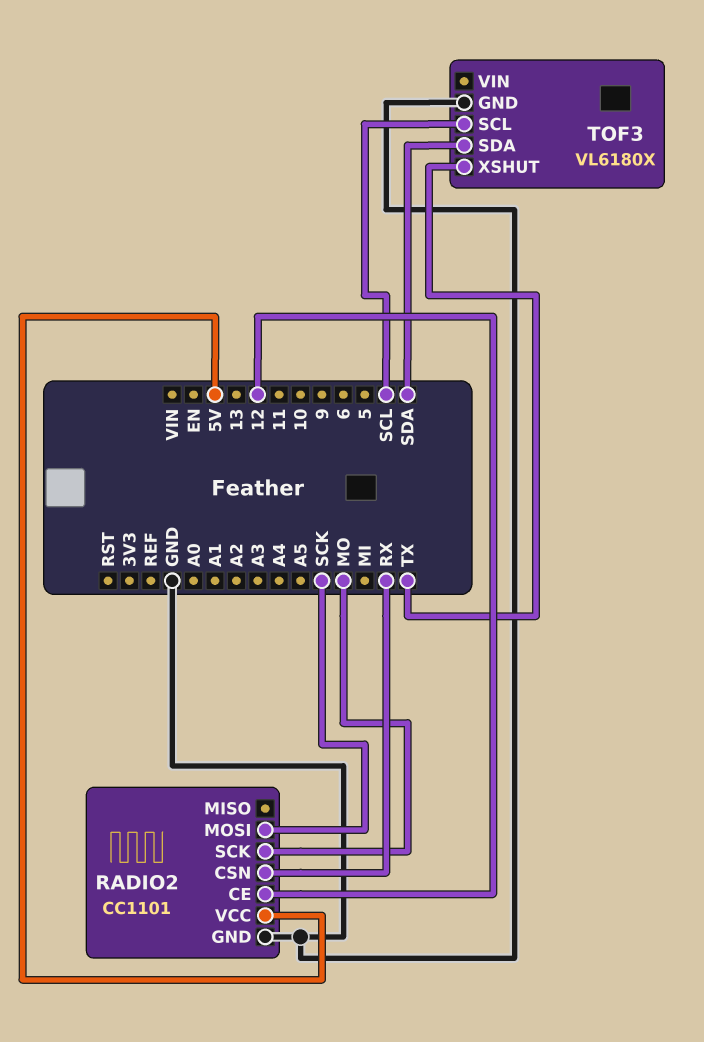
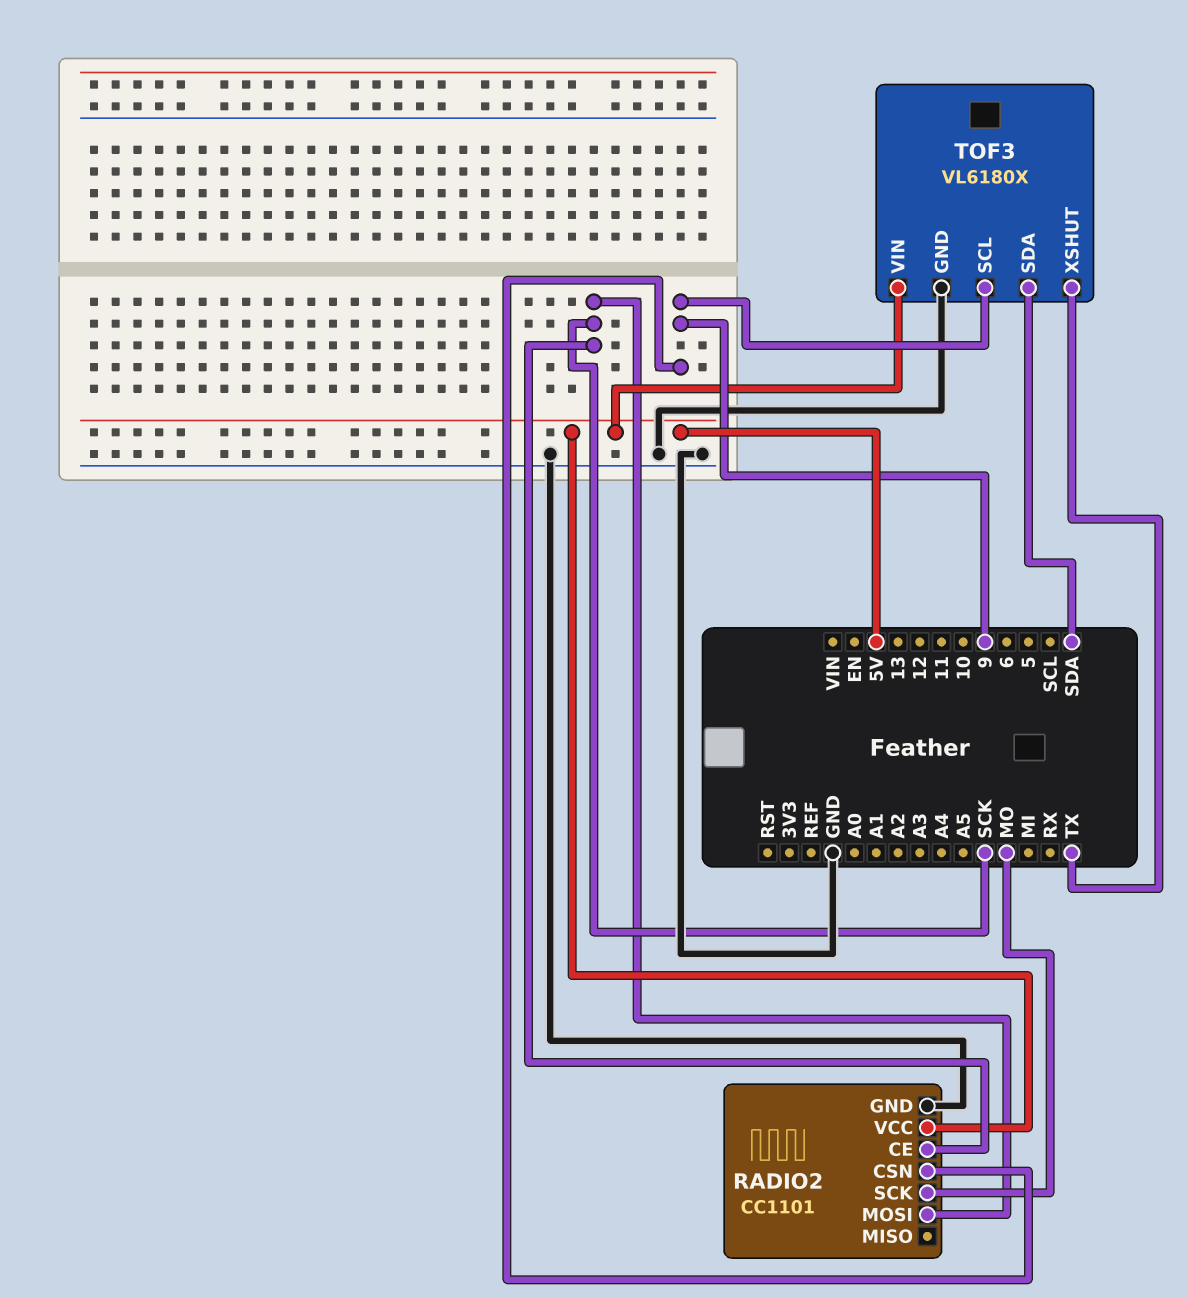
RADIO2 pin CE: 12 -> SCK
RADIO2 pin CSN: RX -> 9
TOF3 pin SCL: SCL -> 9
TOF3 pin VIN: none -> 5V

